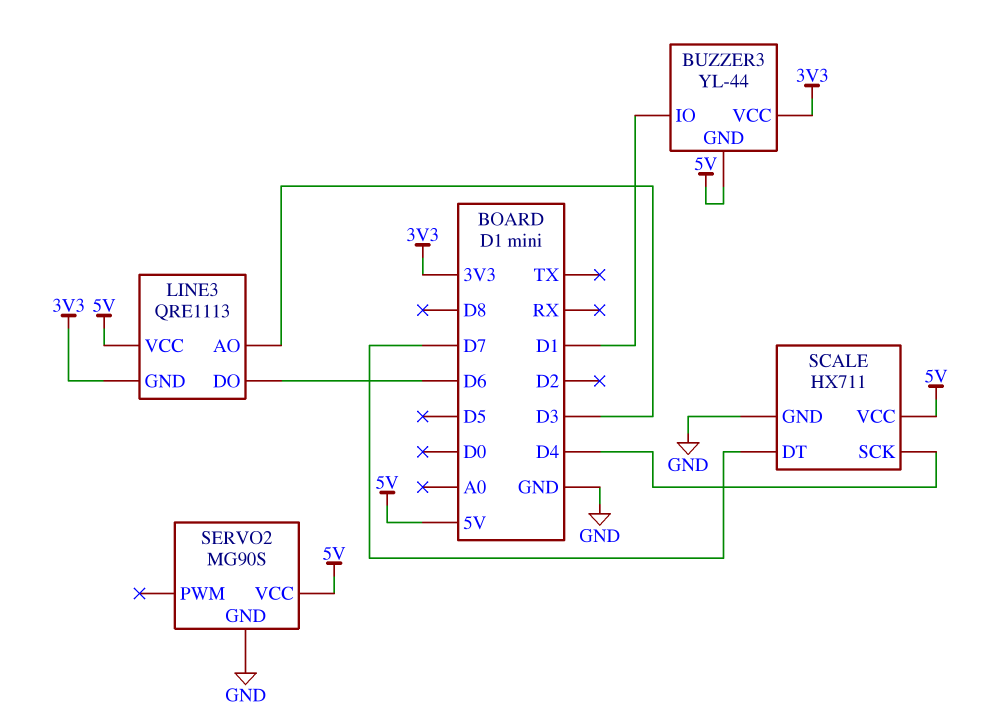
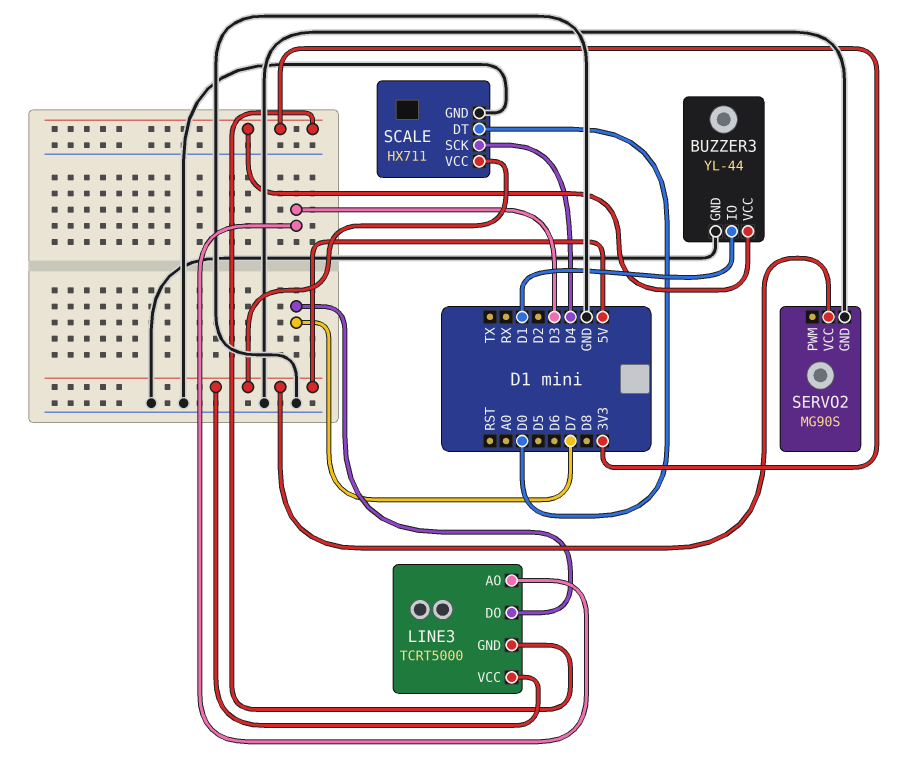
BUZZER3 pin GND: 5V -> GND
LINE3: QRE1113 -> TCRT5000
LINE3 pin DO: D6 -> D7
SCALE pin DT: D7 -> D0

